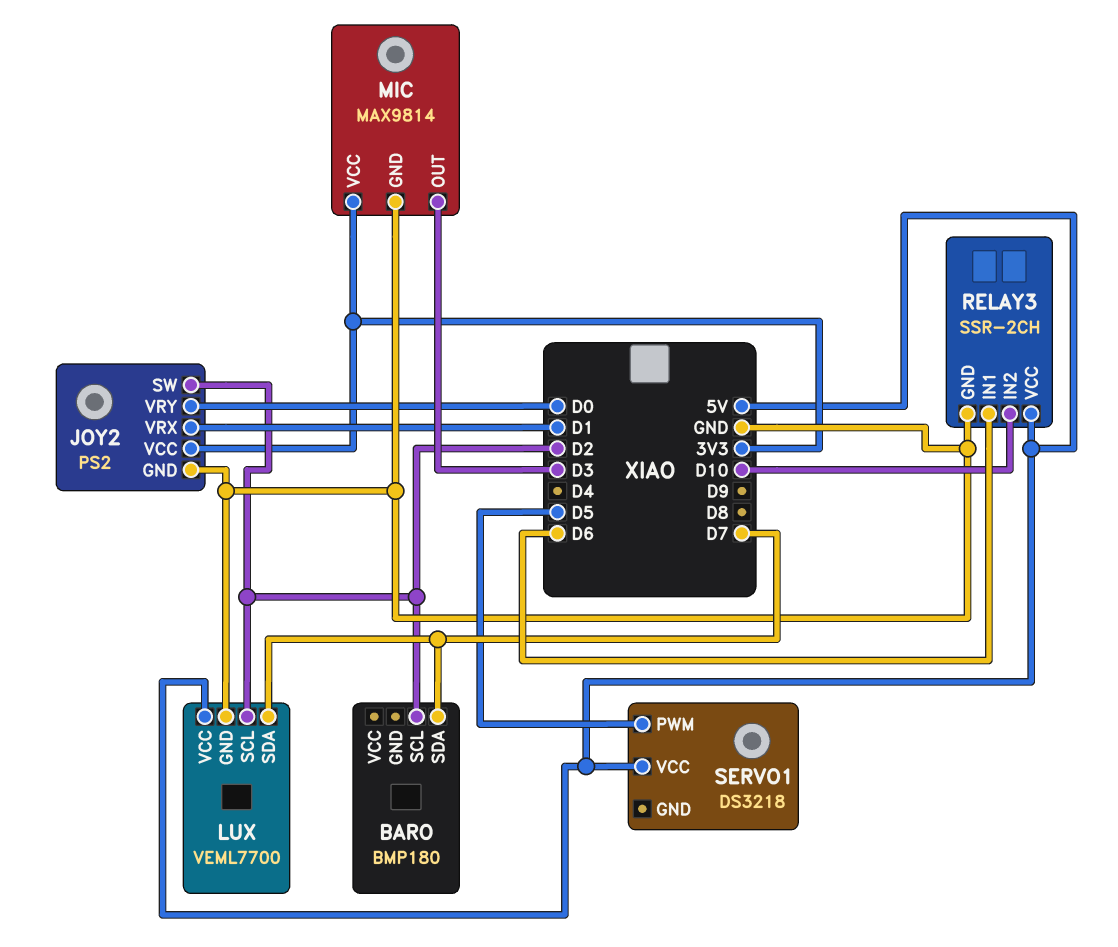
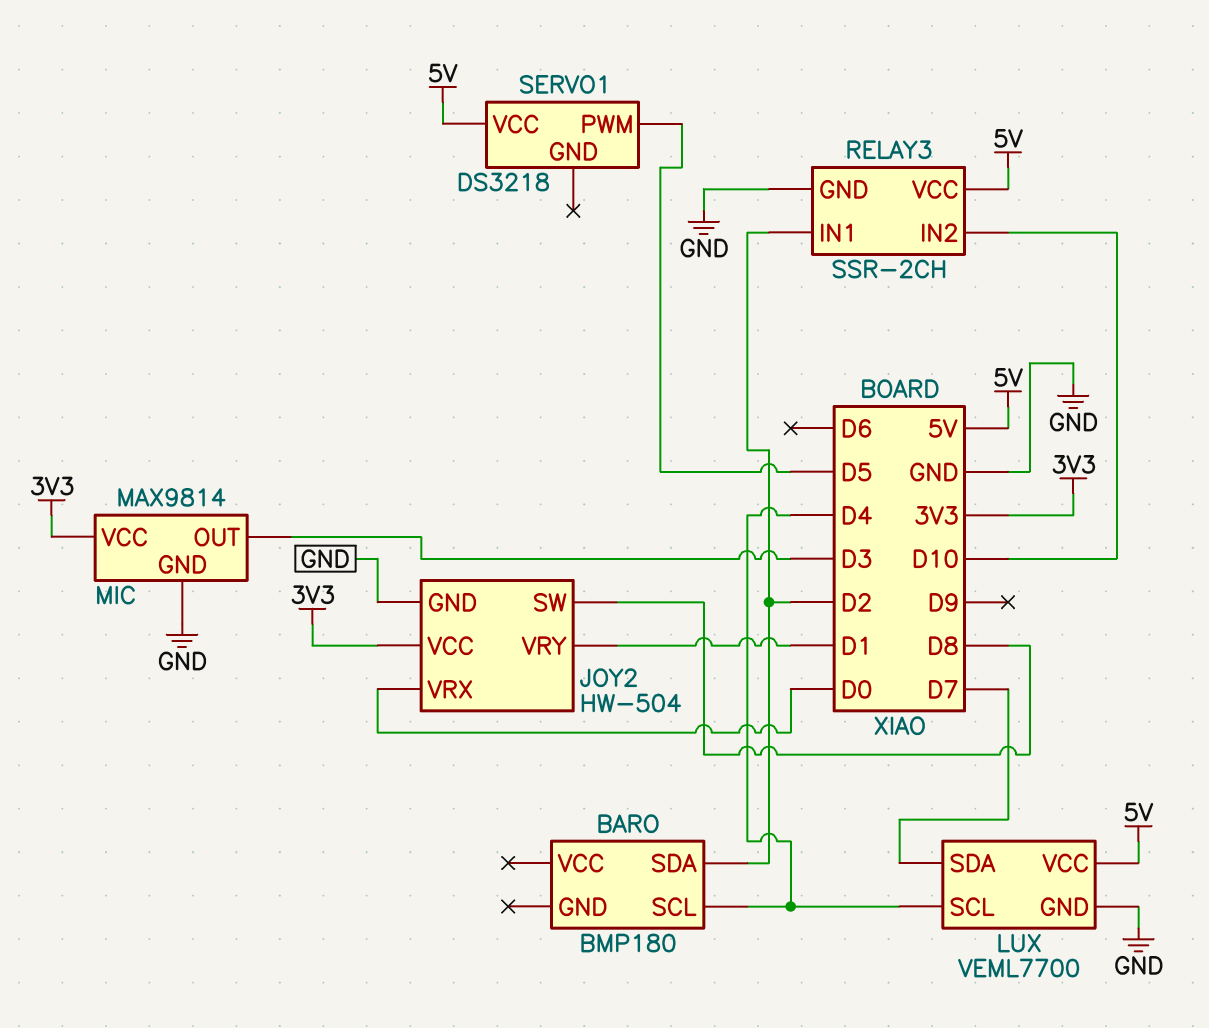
BARO pin SCL: D2 -> D4
BARO pin SDA: D7 -> D2
JOY2: PS2 -> HW-504
JOY2 pin SW: D2 -> D8
JOY2 pin VRX: D1 -> D0
JOY2 pin VRY: D0 -> D1
LUX pin SCL: D2 -> D4
RELAY3 pin IN1: D6 -> D2

